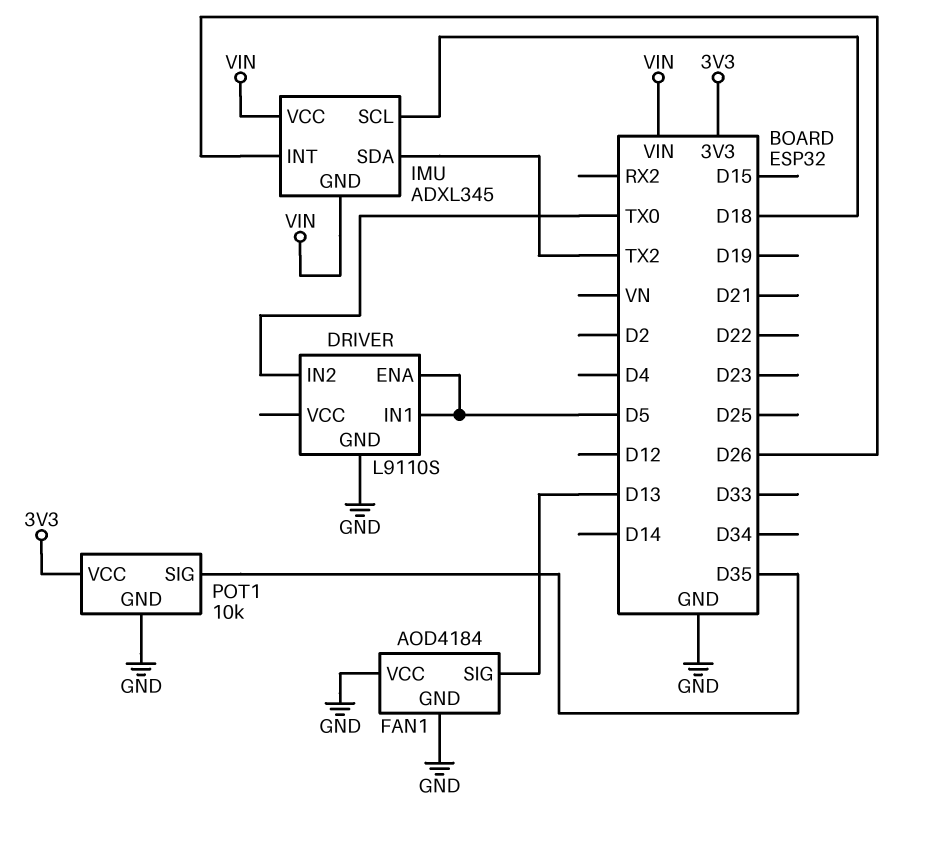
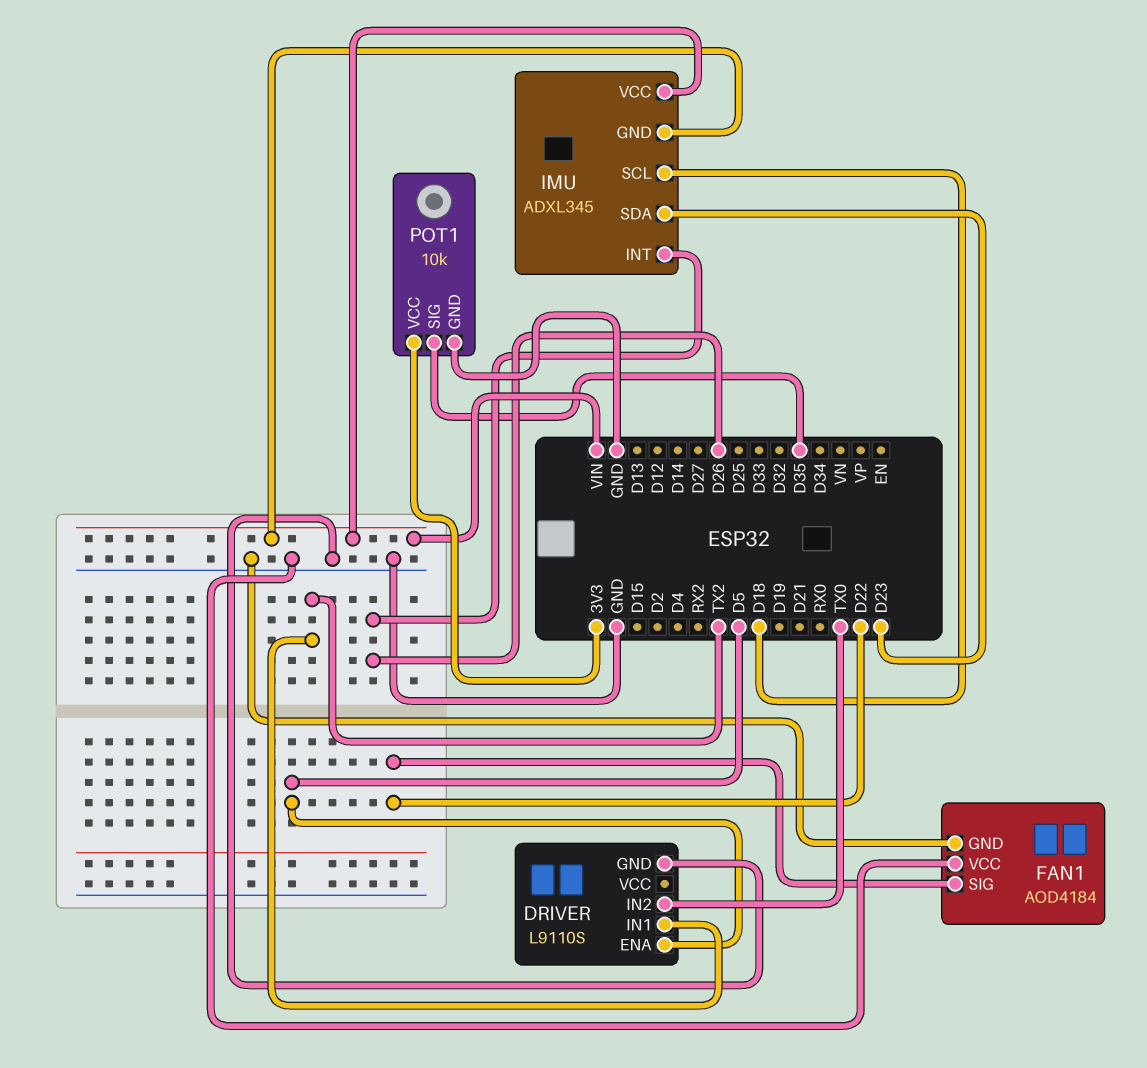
DRIVER pin IN1: D5 -> TX2
FAN1 pin SIG: D13 -> D22
IMU pin SDA: TX2 -> D23

